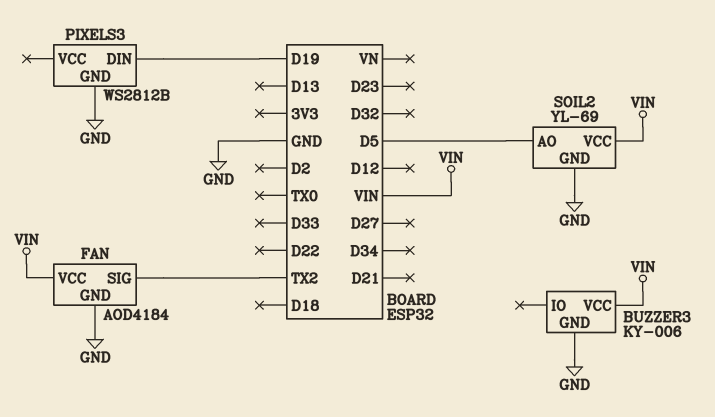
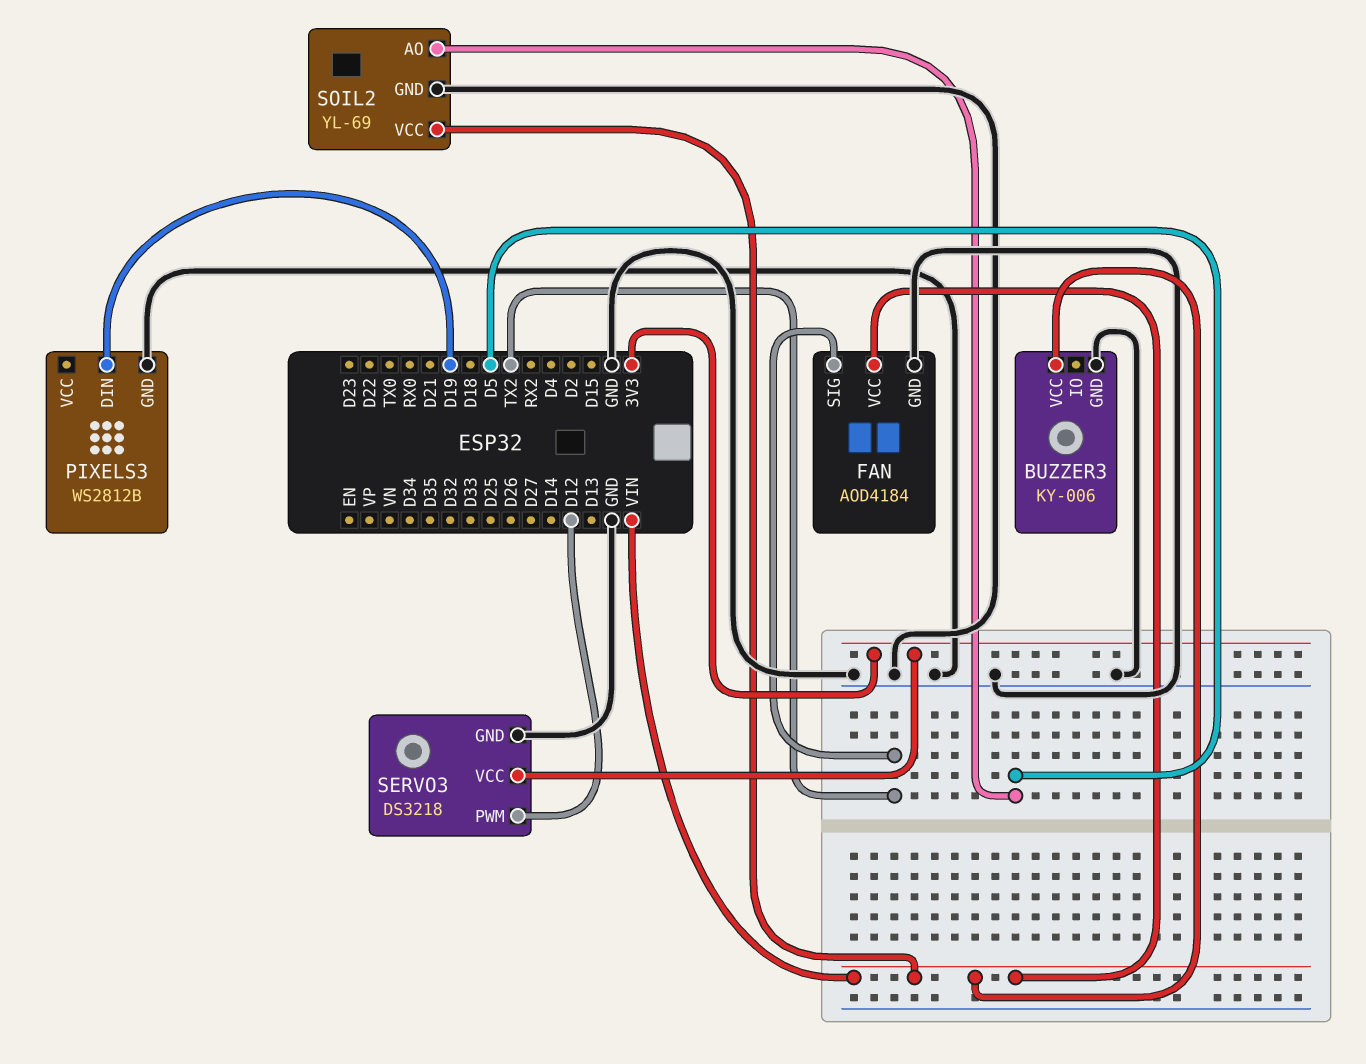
SERVO3: none -> DS3218
SERVO3 pin GND: none -> GND
SERVO3 pin PWM: none -> D12
SERVO3 pin VCC: none -> 3V3

